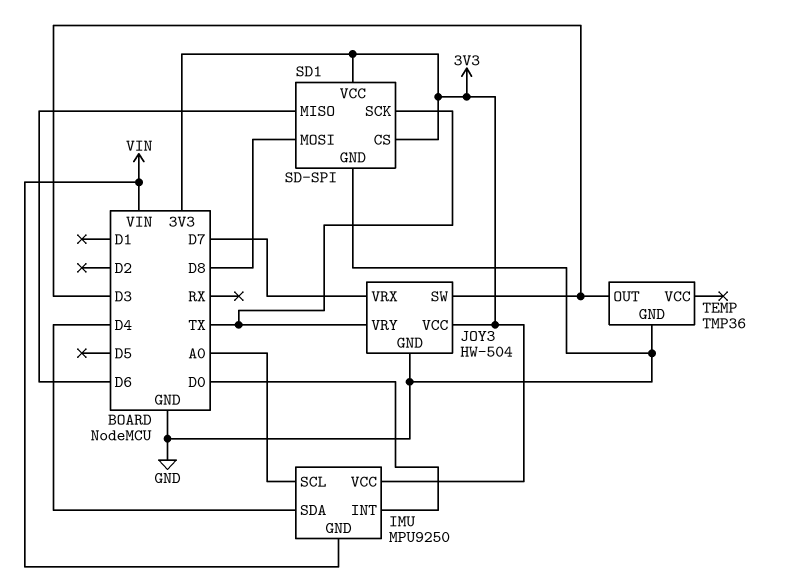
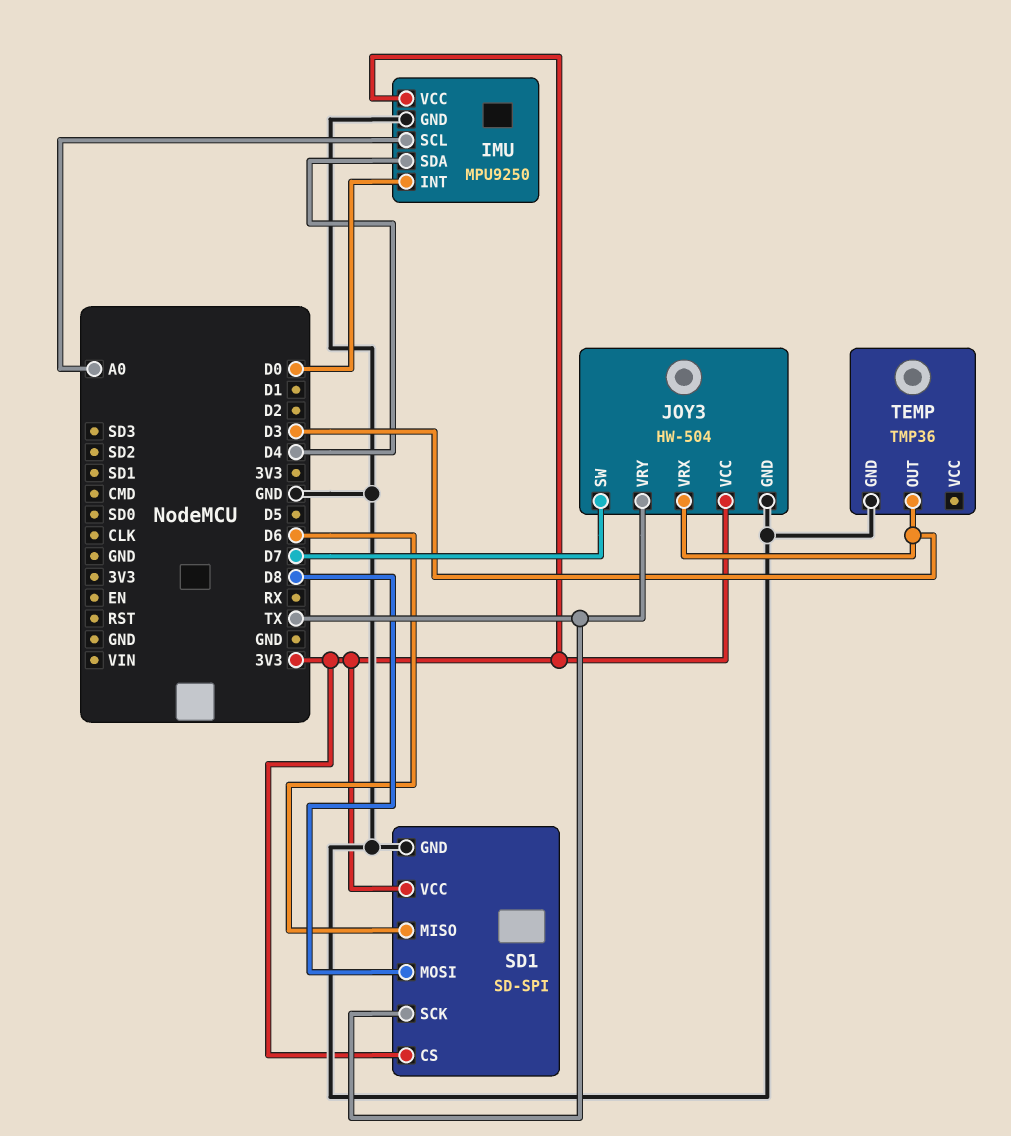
IMU pin GND: VIN -> GND
JOY3 pin SW: D3 -> D7
JOY3 pin VRX: D7 -> D3

